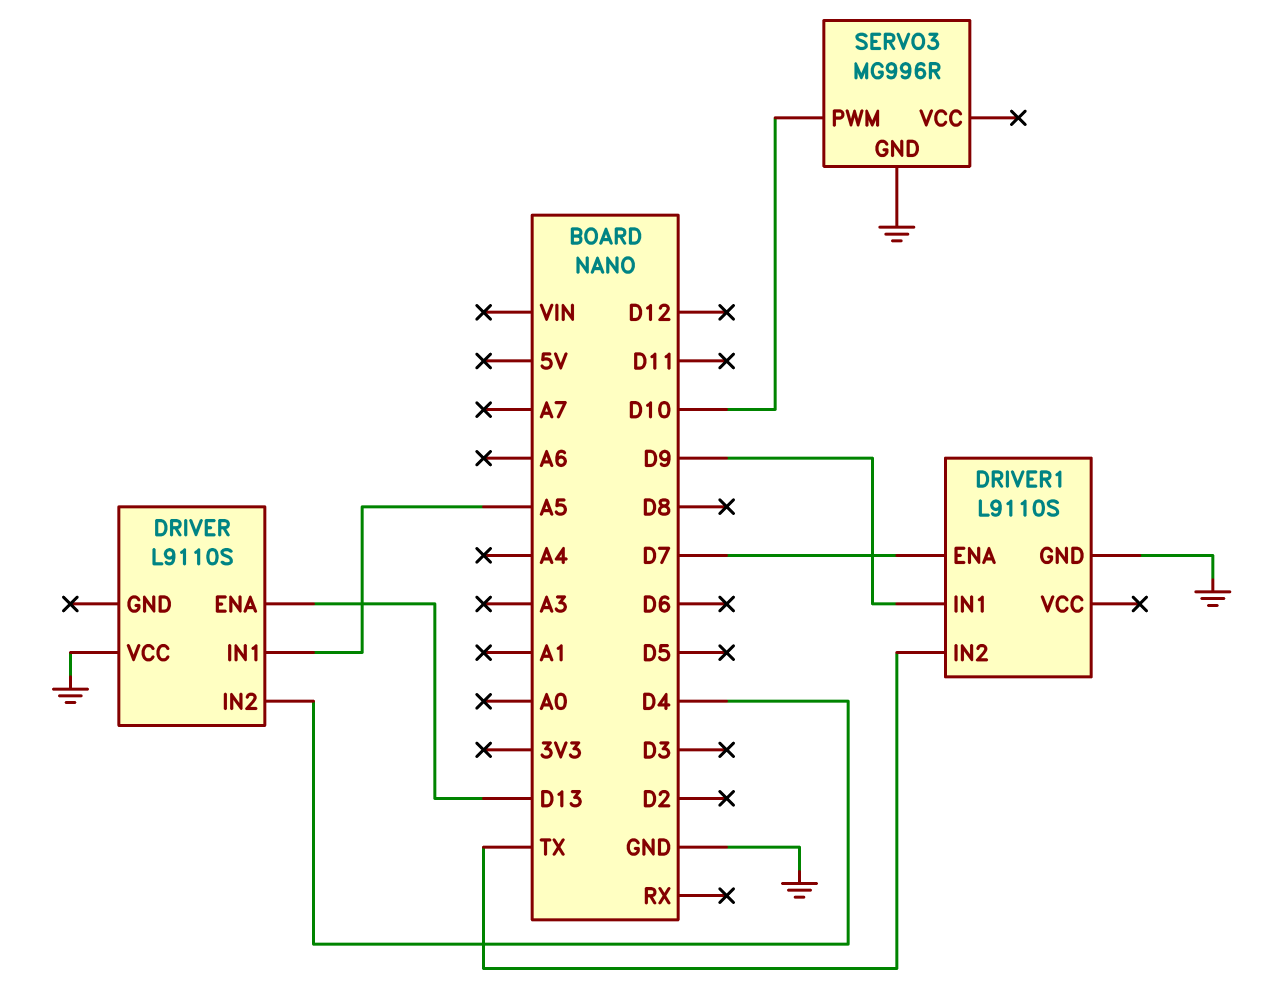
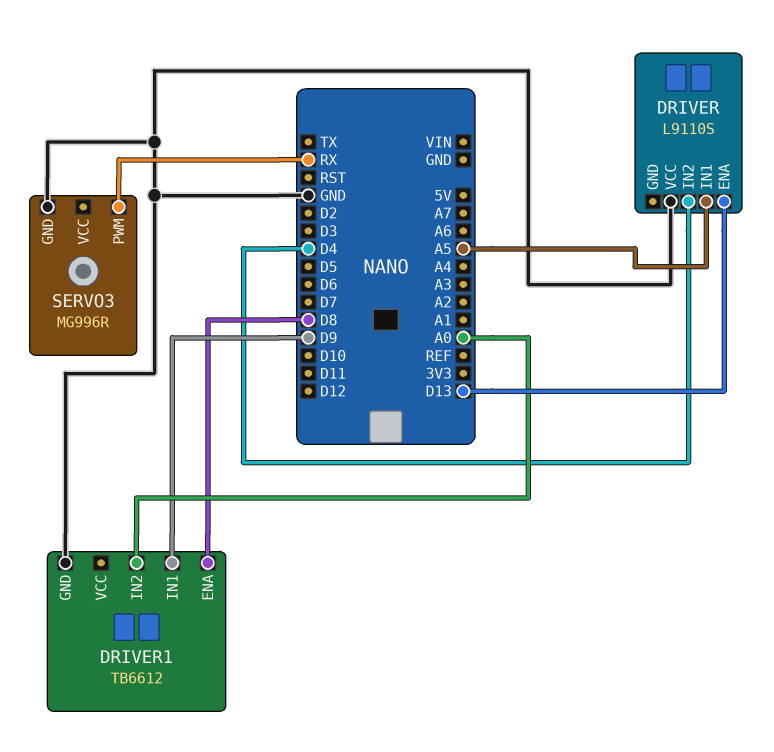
DRIVER1: L9110S -> TB6612
DRIVER1 pin ENA: D7 -> D8
DRIVER1 pin IN2: TX -> A0
SERVO3 pin PWM: D10 -> RX

